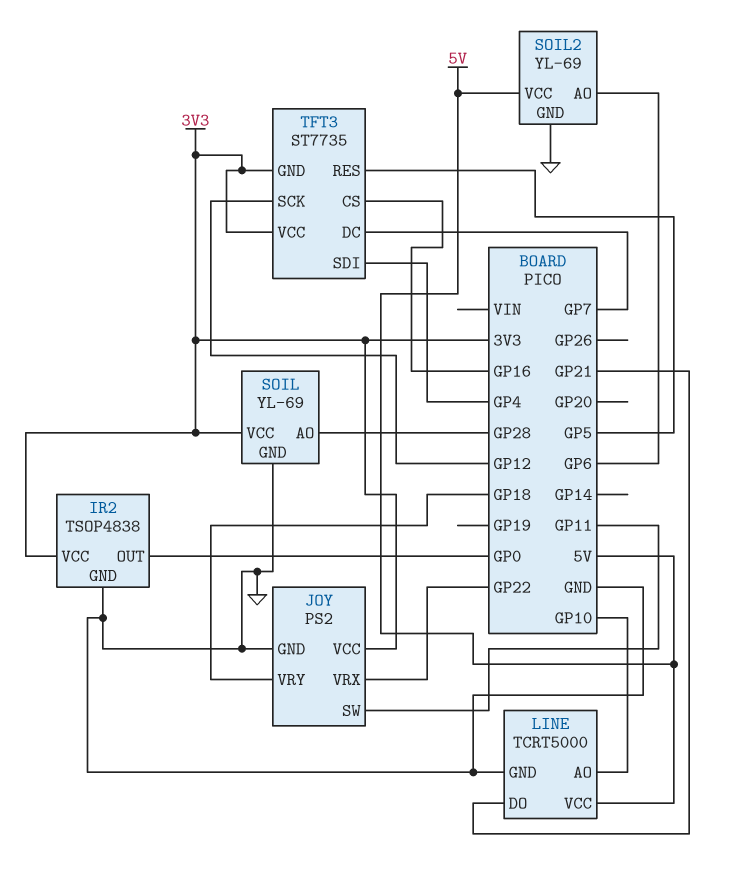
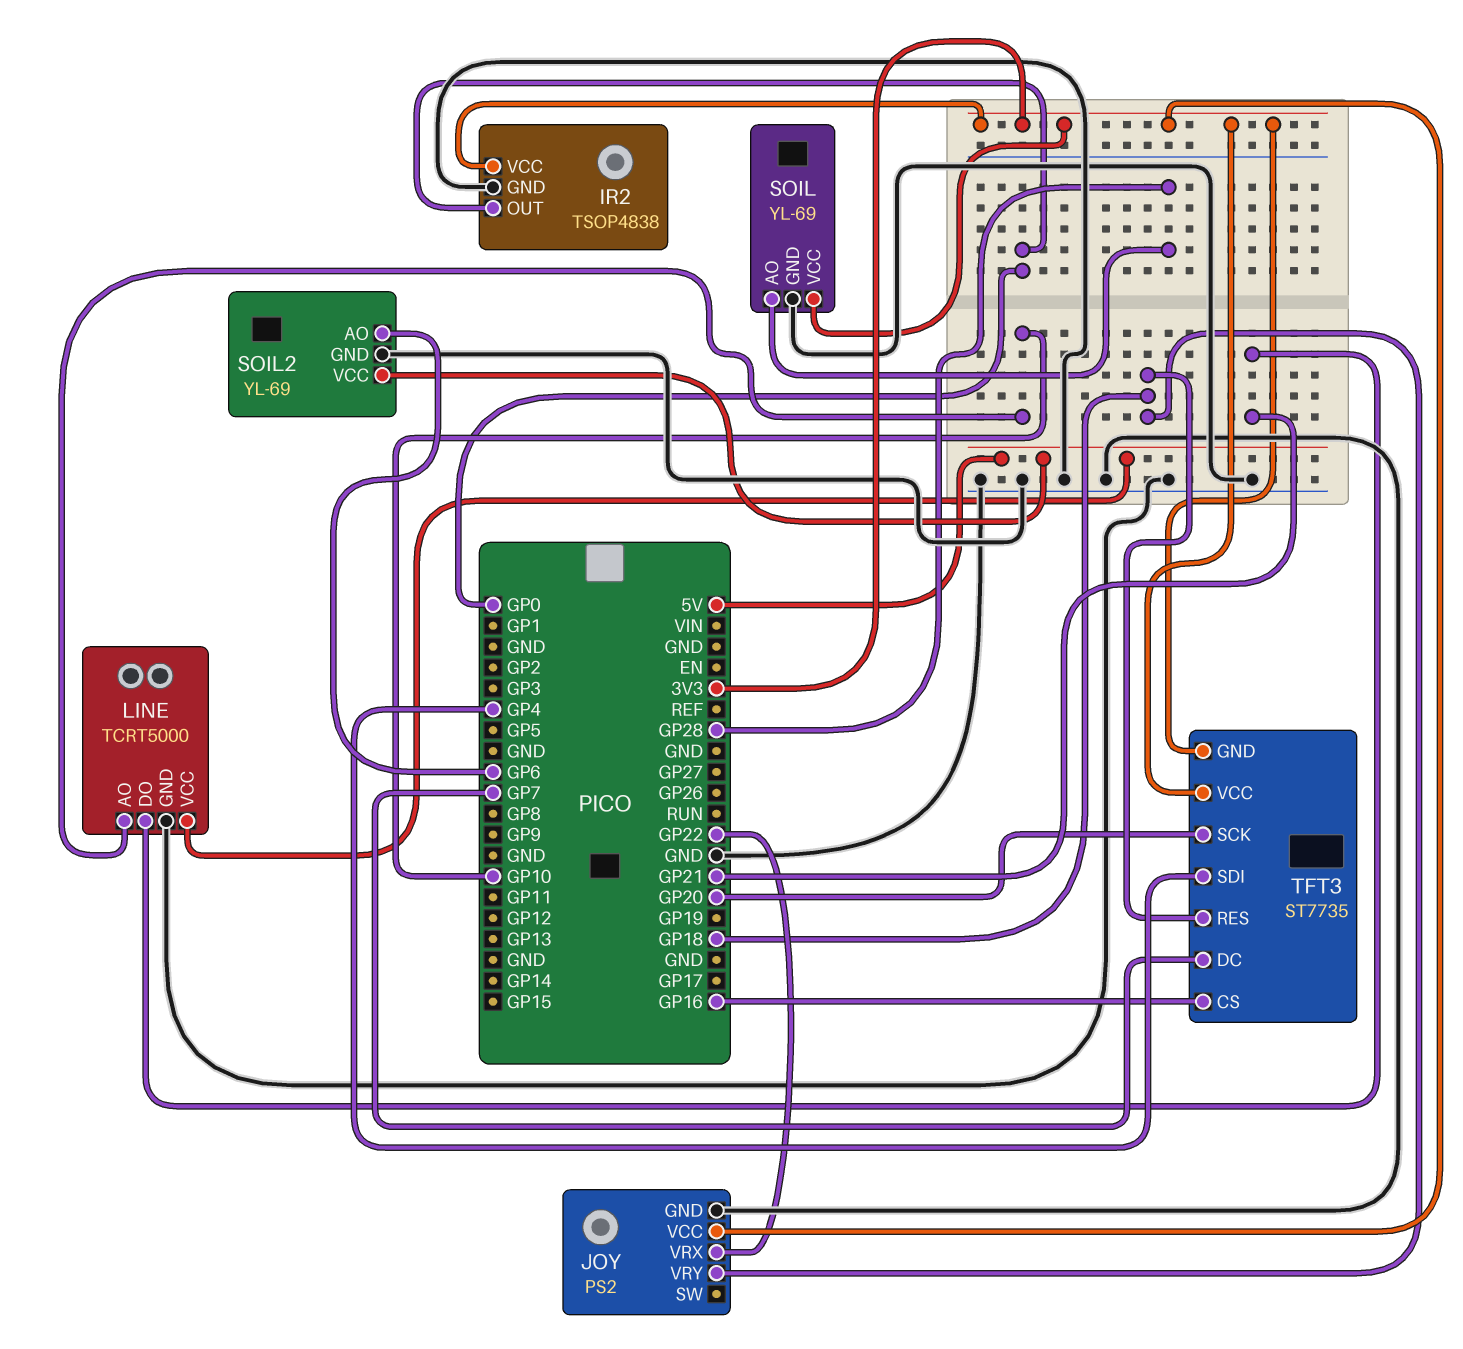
JOY pin SW: GP11 -> none
TFT3 pin RES: GP5 -> GP18
TFT3 pin SCK: GP12 -> GP20

